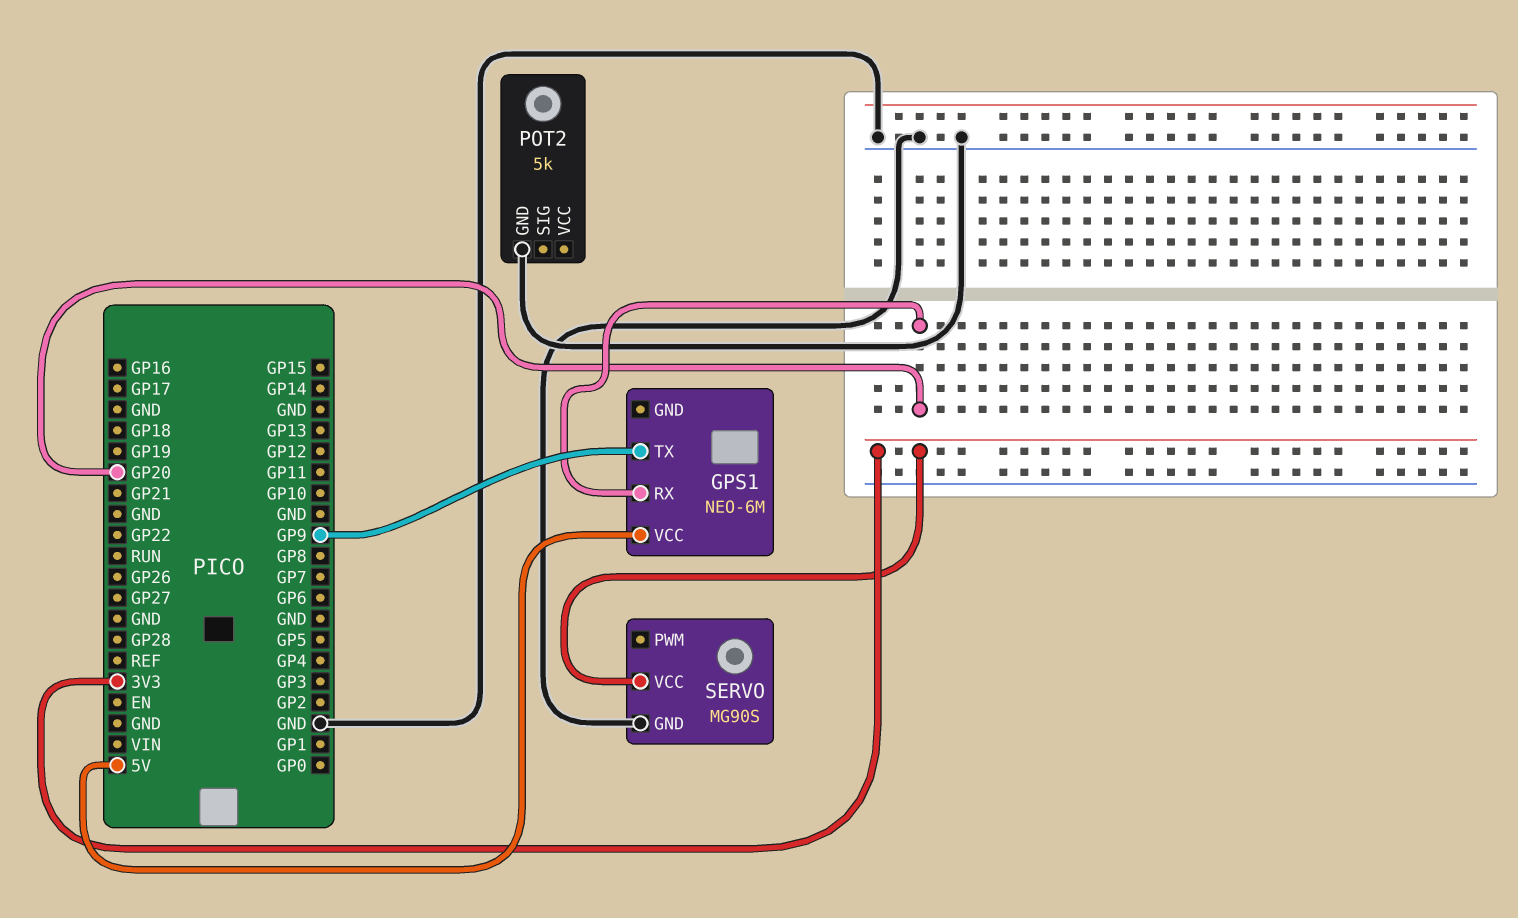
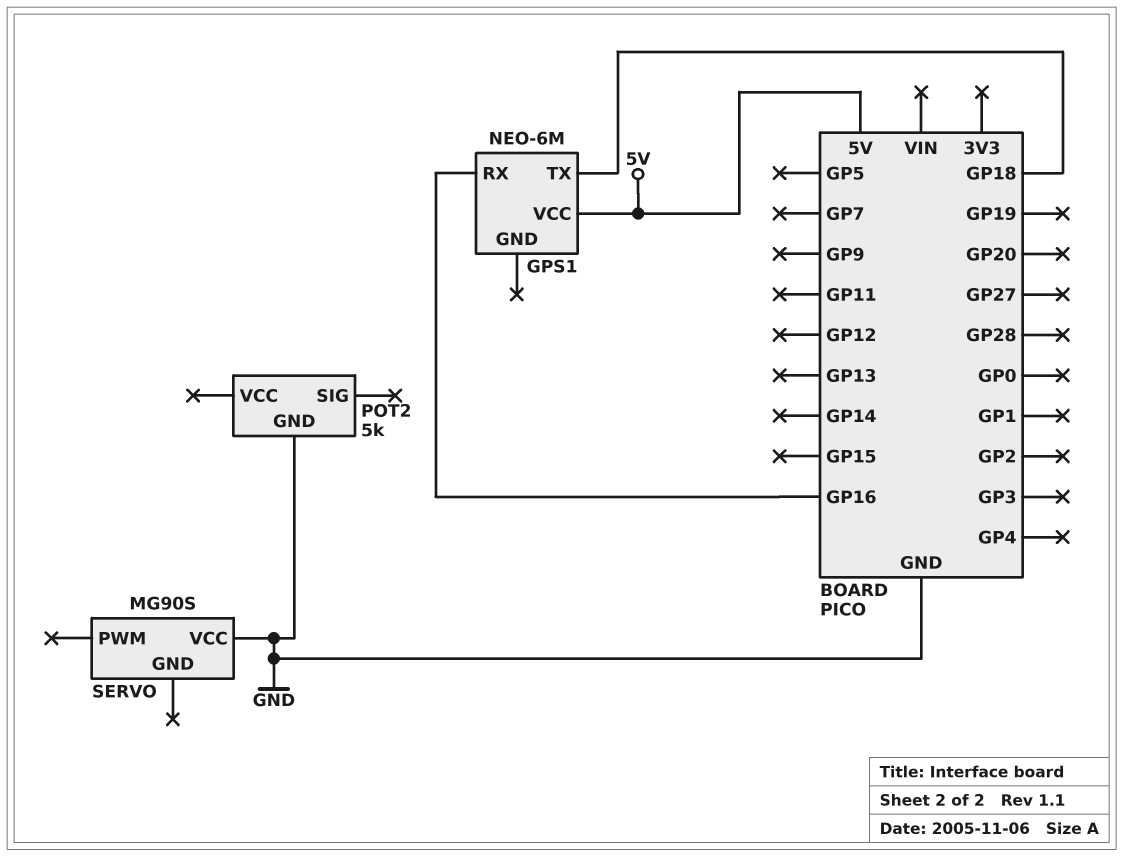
GPS1 pin RX: GP20 -> GP16
GPS1 pin TX: GP9 -> GP18
SERVO pin GND: GND -> none
SERVO pin VCC: 3V3 -> GND

